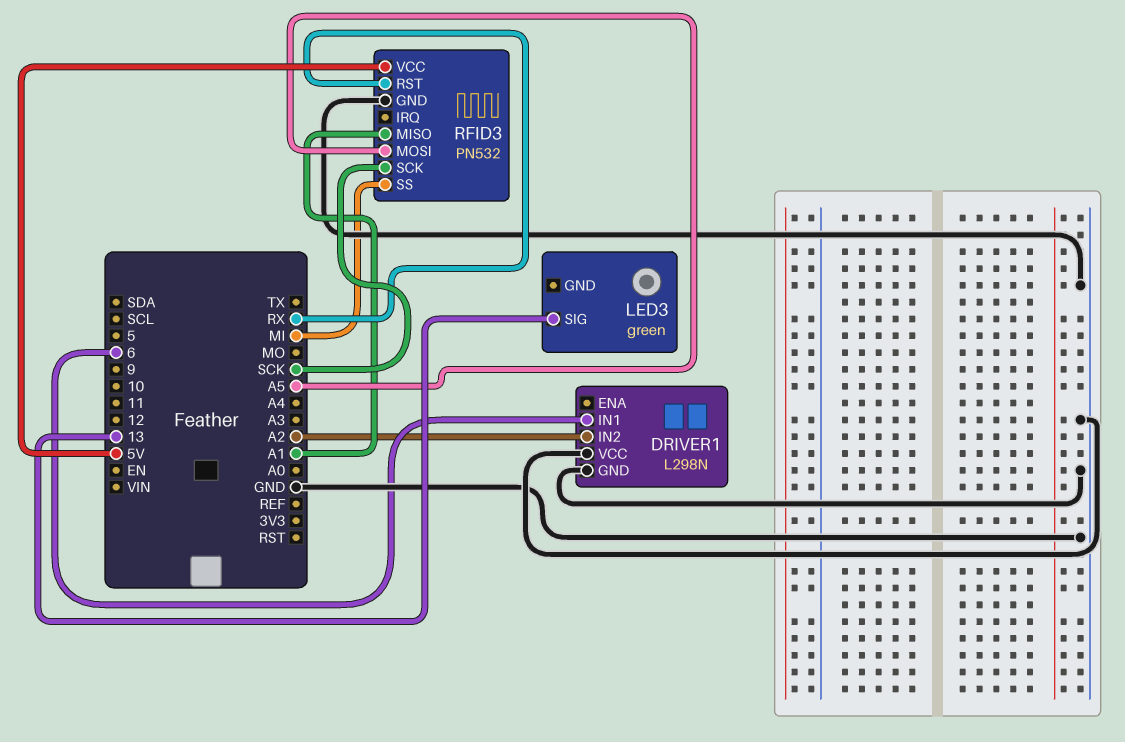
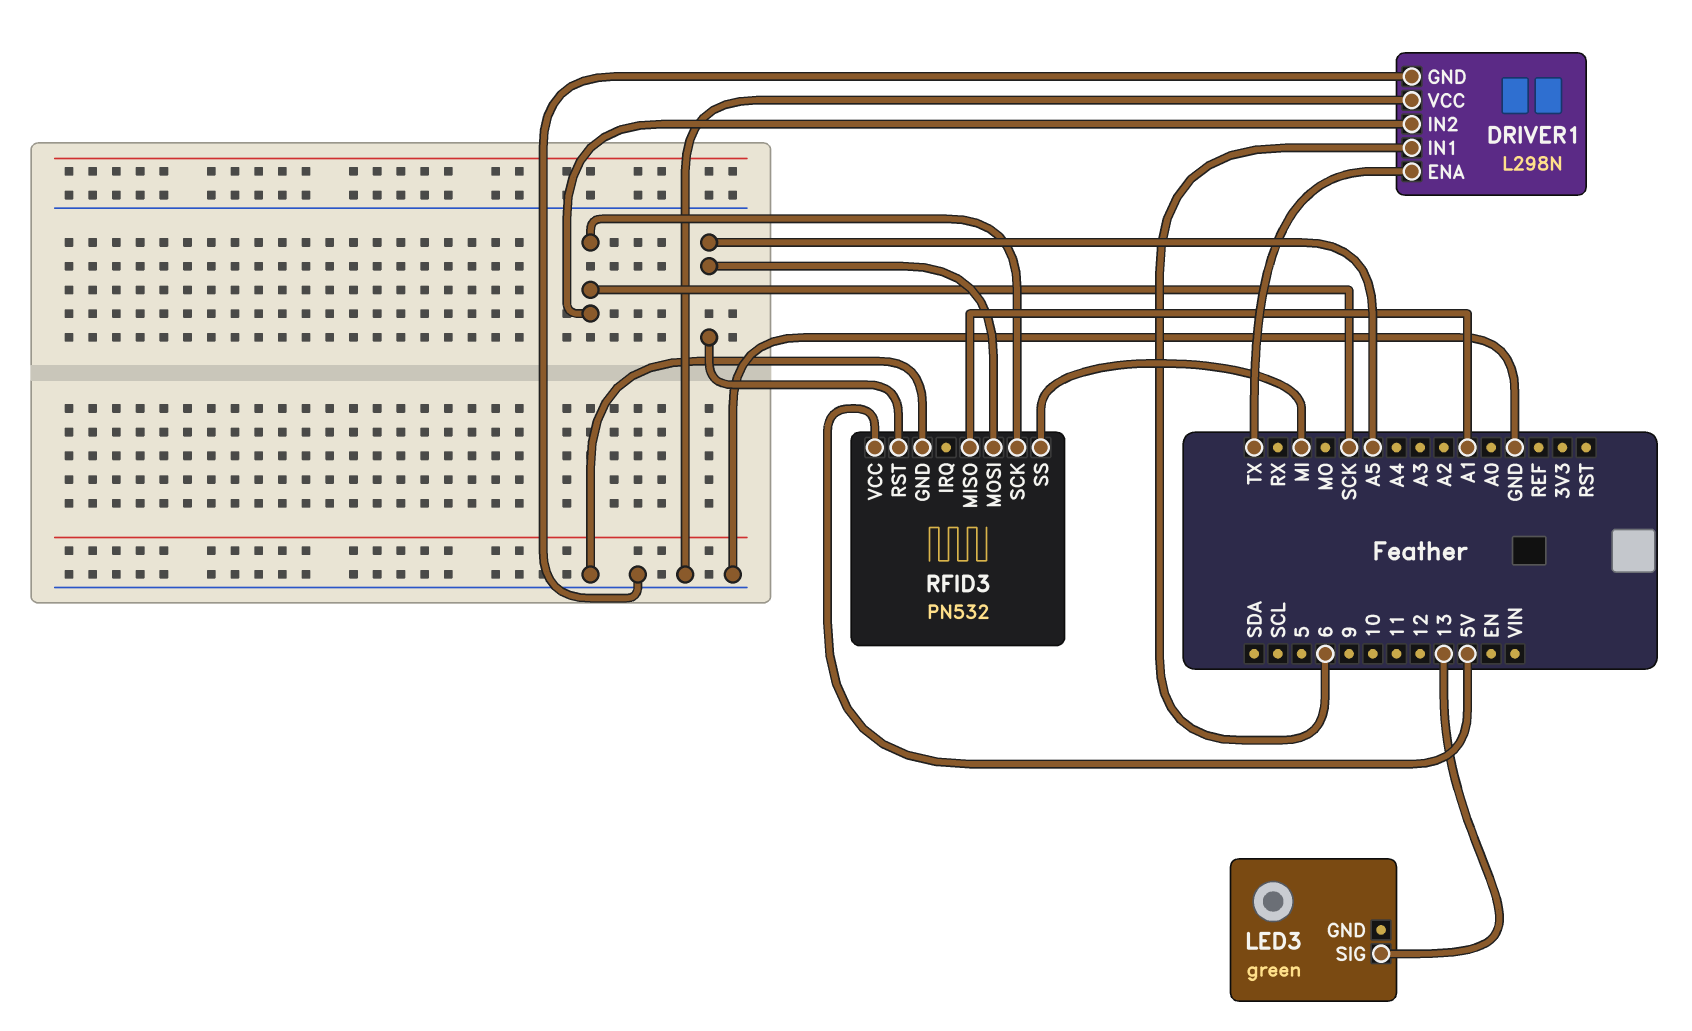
DRIVER1 pin ENA: none -> TX
DRIVER1 pin IN2: A2 -> SCK
RFID3 pin RST: RX -> A5

